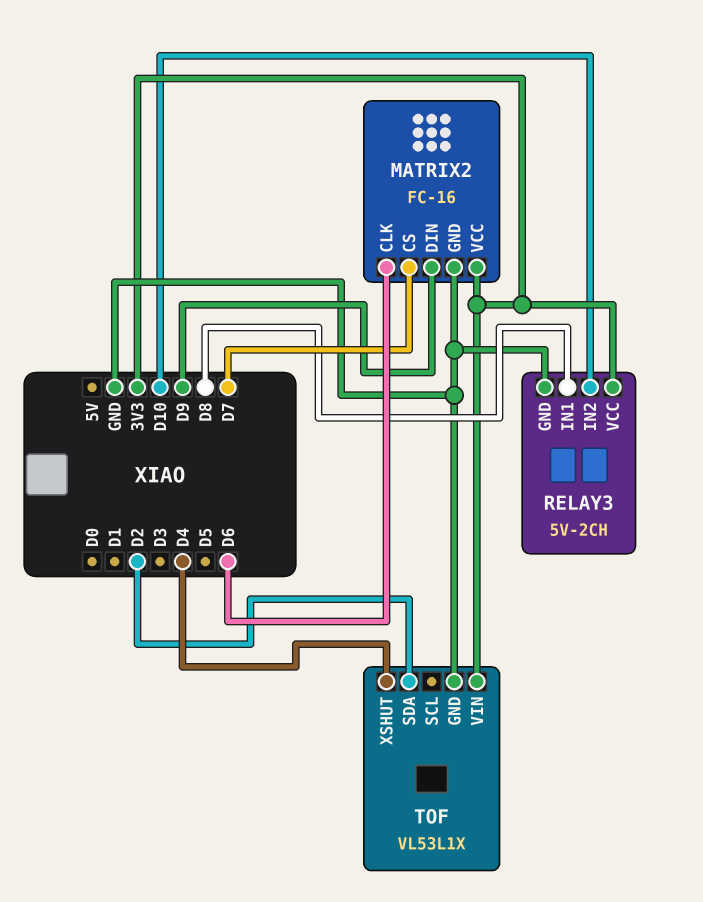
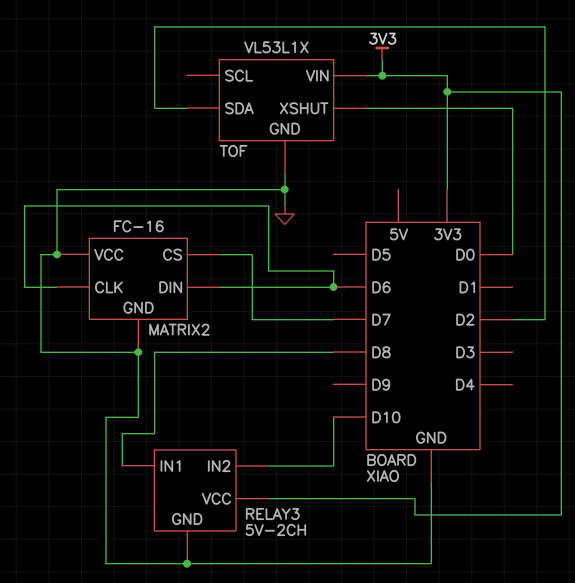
MATRIX2 pin DIN: D9 -> D6
MATRIX2 pin VCC: 3V3 -> GND
TOF pin XSHUT: D4 -> D0

